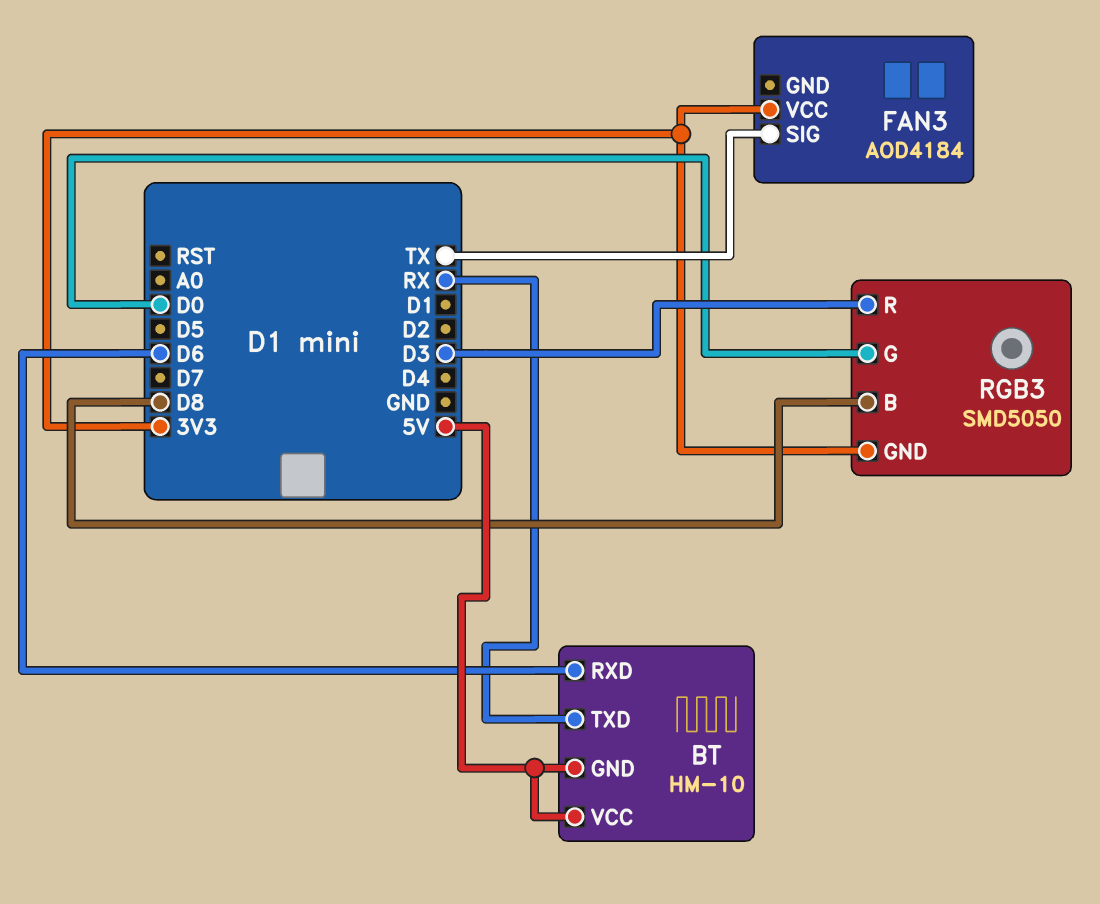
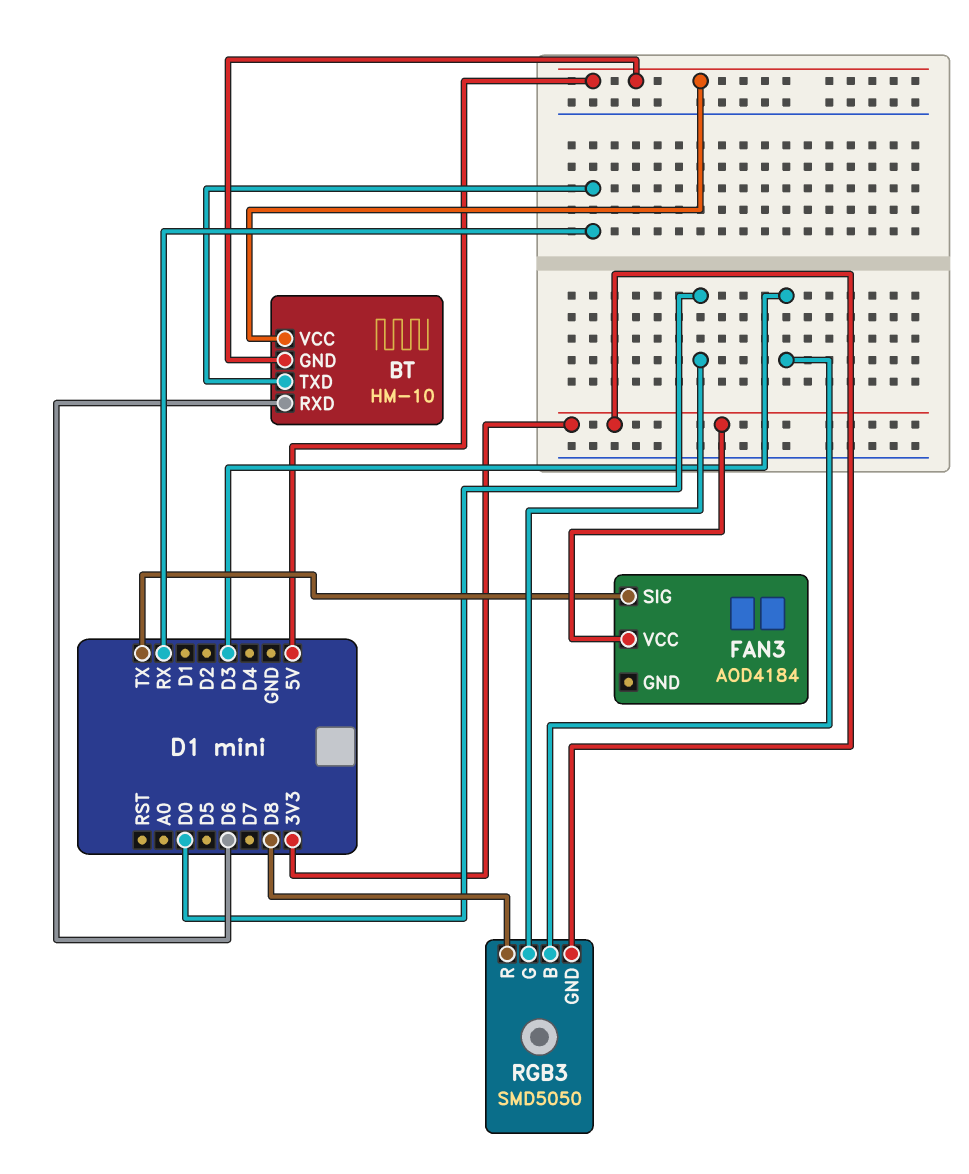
RGB3 pin B: D8 -> D3
RGB3 pin R: D3 -> D8

